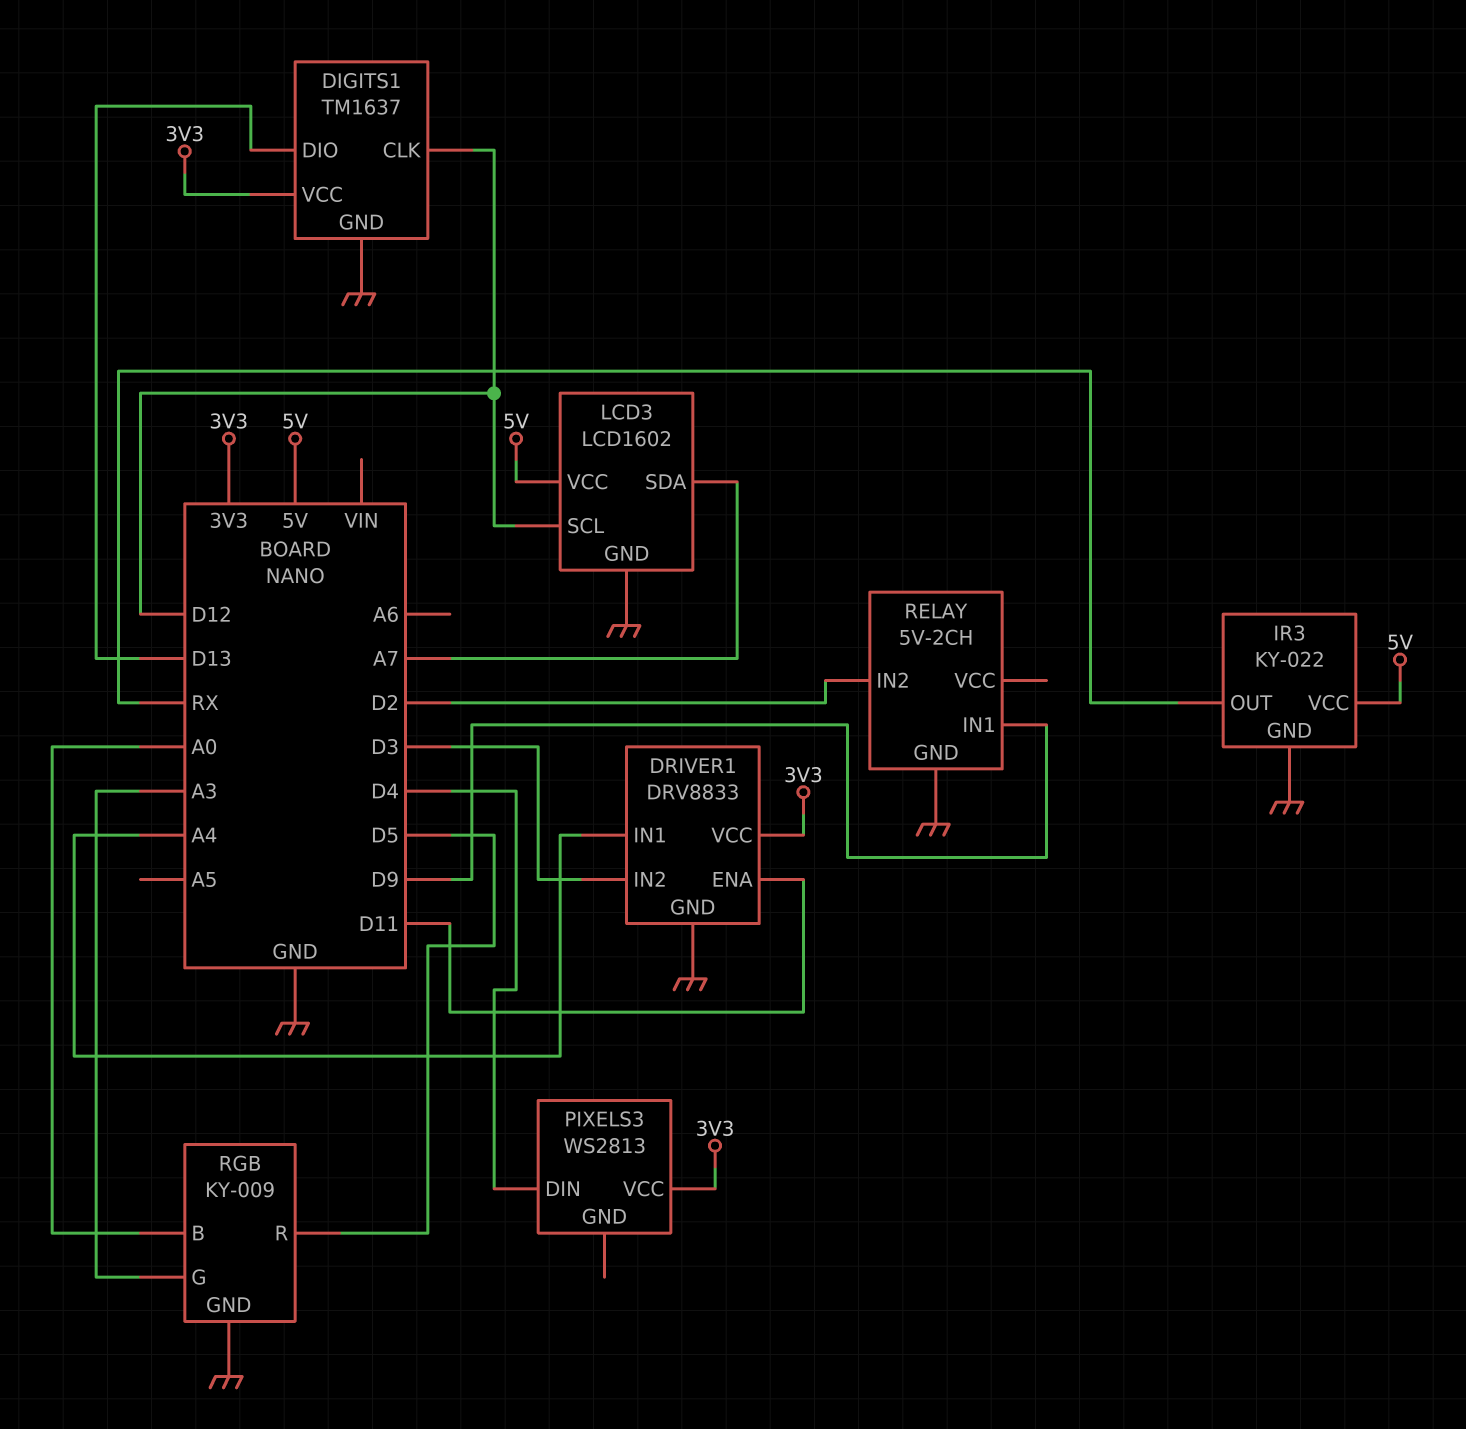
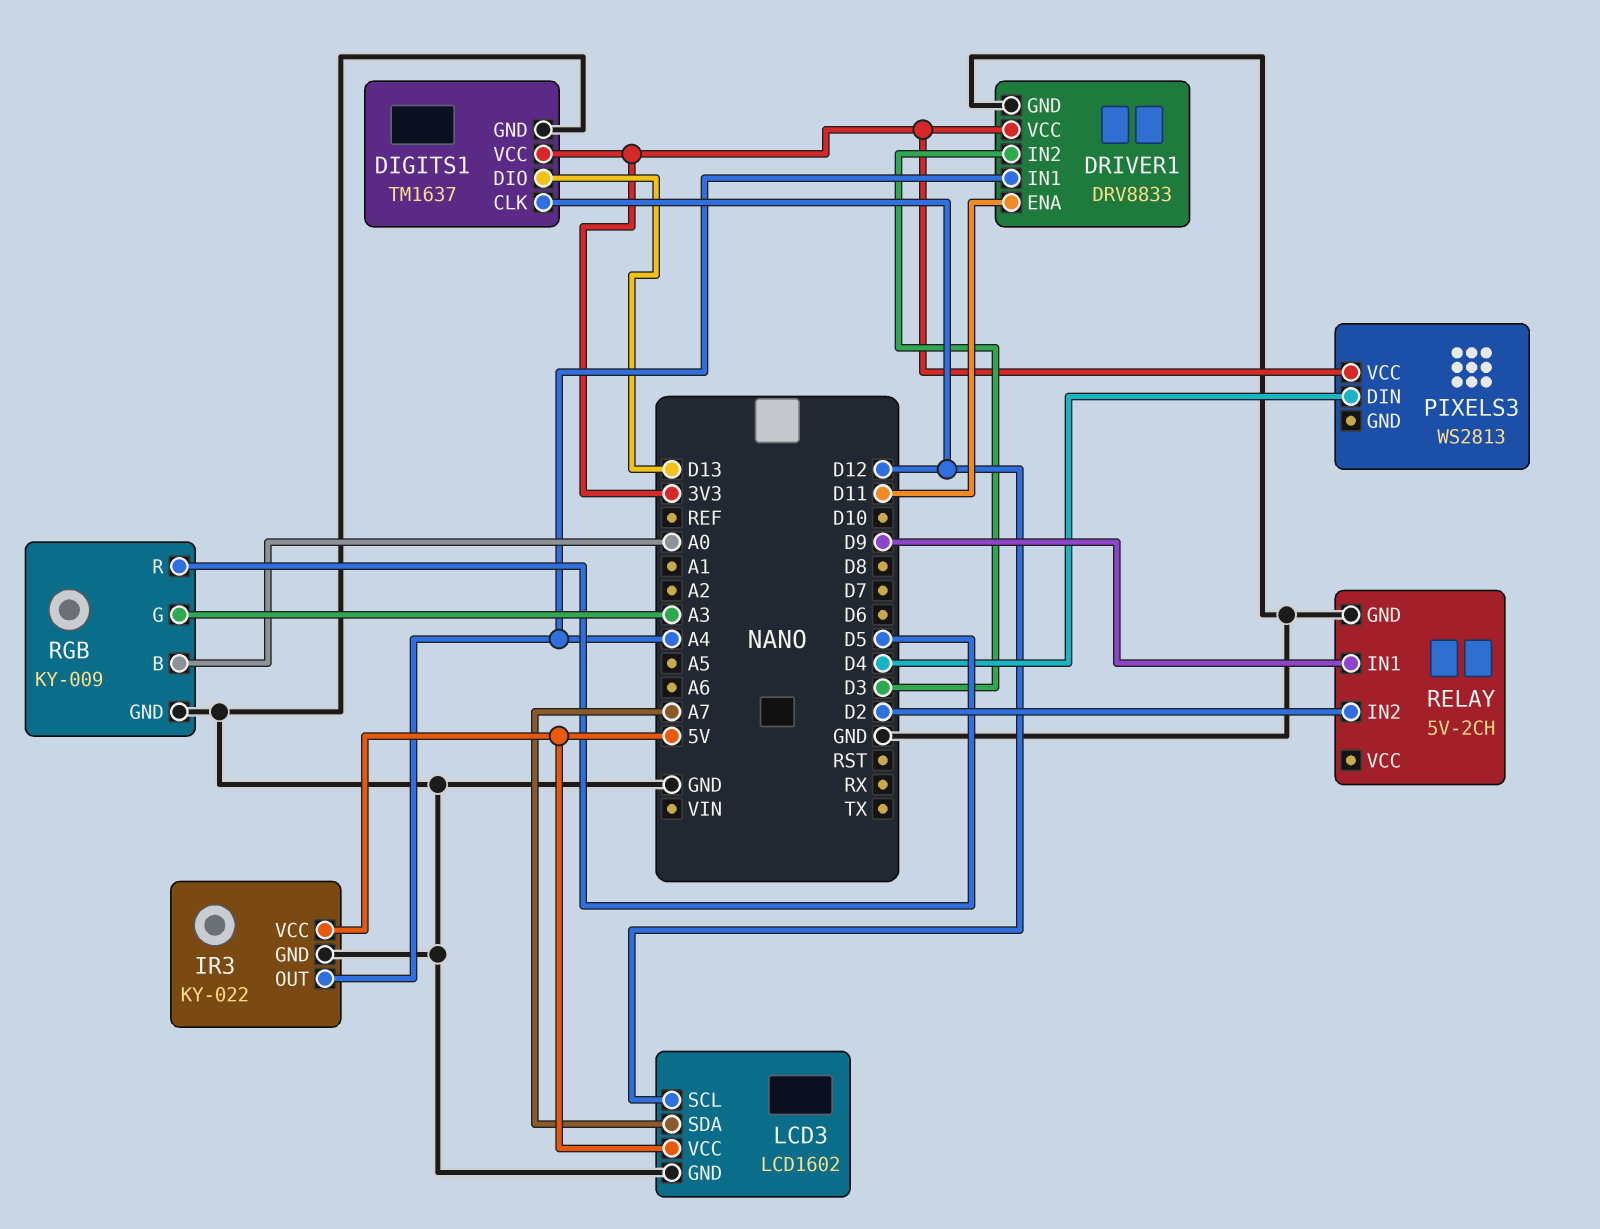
IR3 pin OUT: RX -> A4

